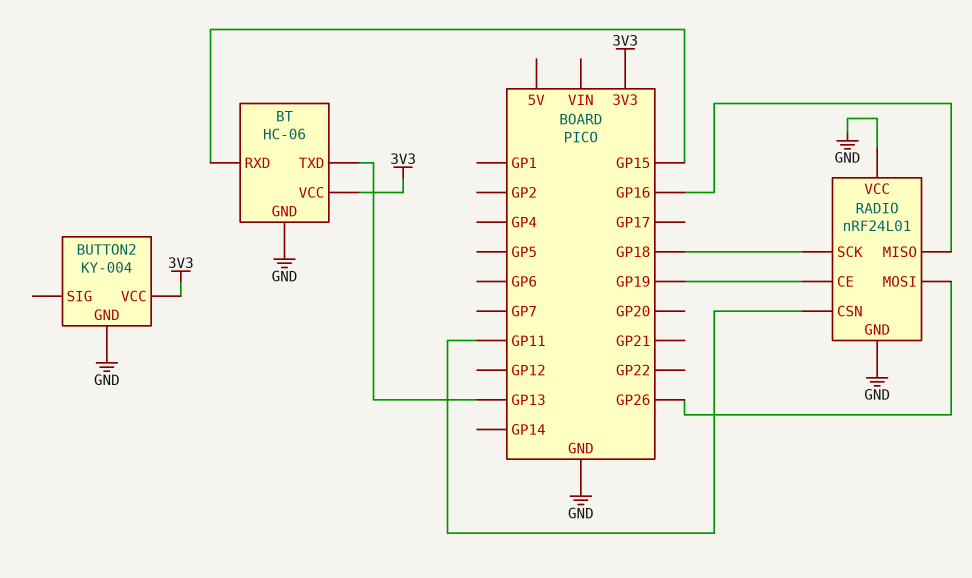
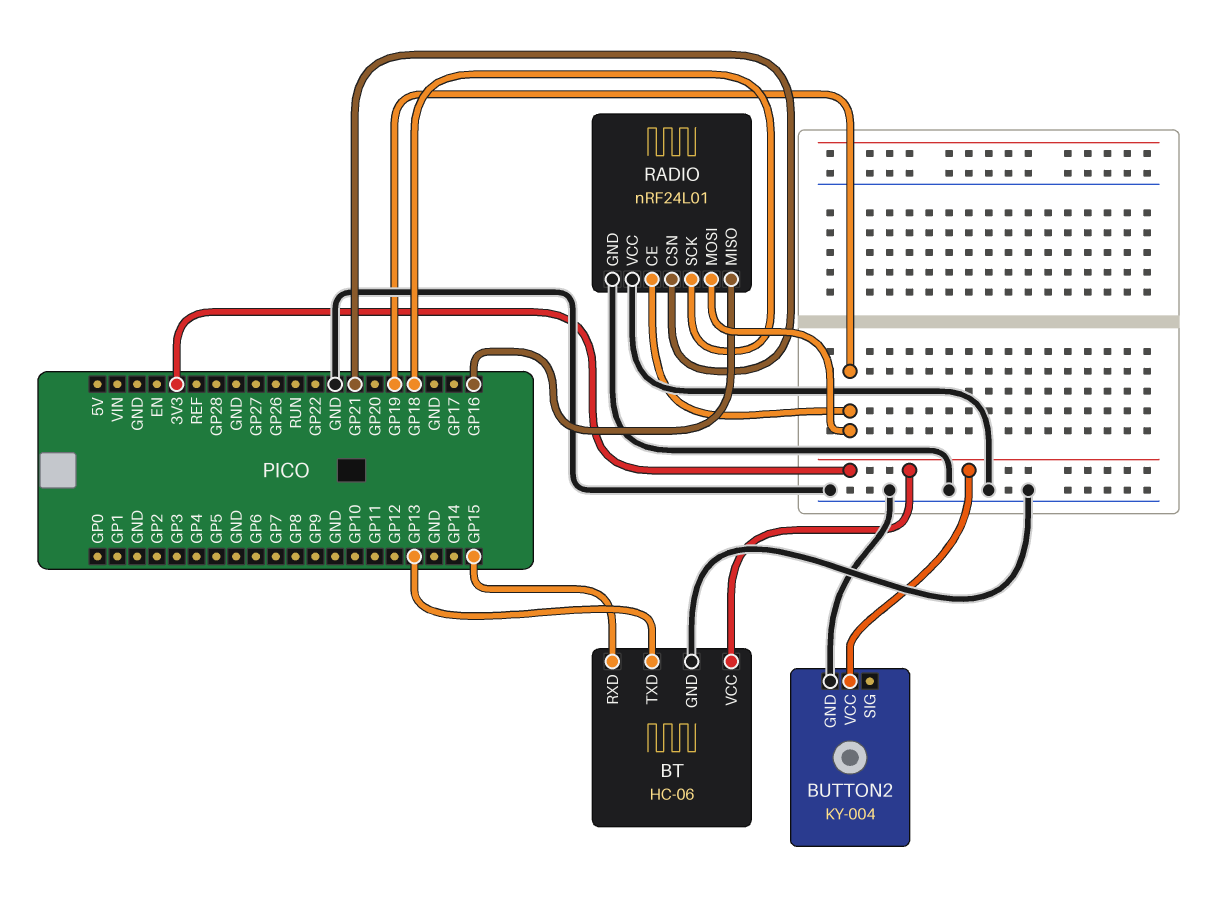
RADIO pin CSN: GP11 -> GP21
RADIO pin MOSI: GP26 -> GP19

